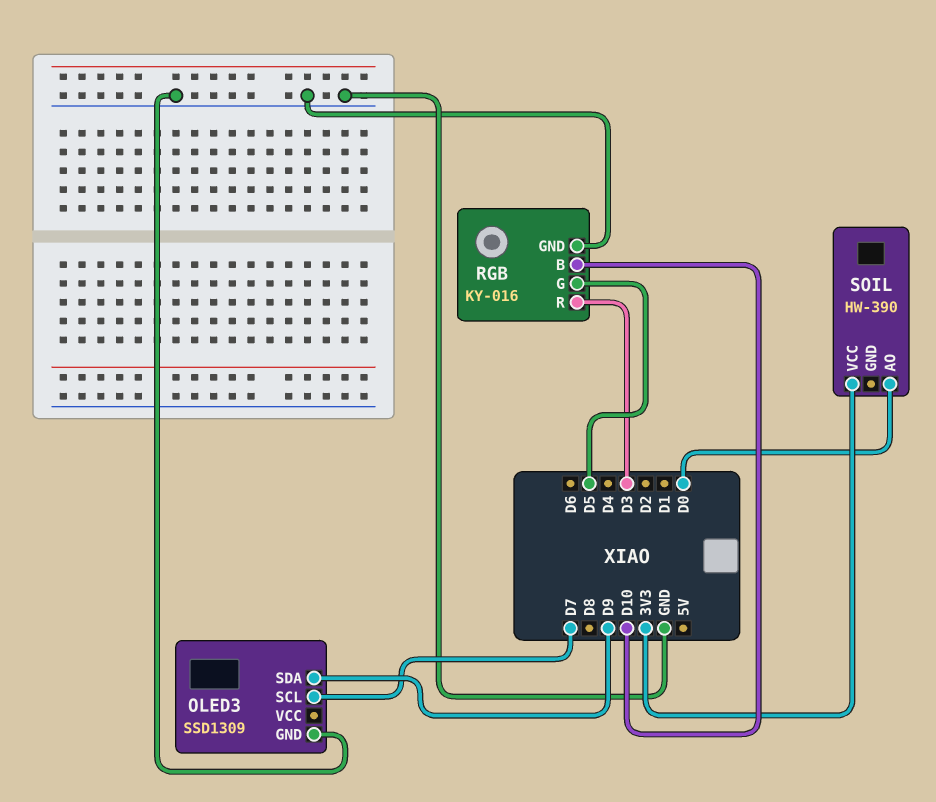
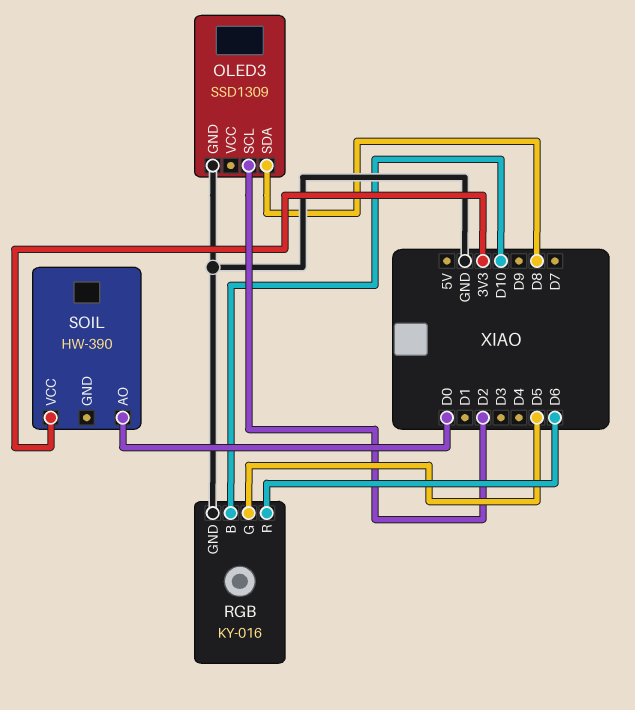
OLED3 pin SCL: D7 -> D2
OLED3 pin SDA: D9 -> D8
RGB pin R: D3 -> D6

